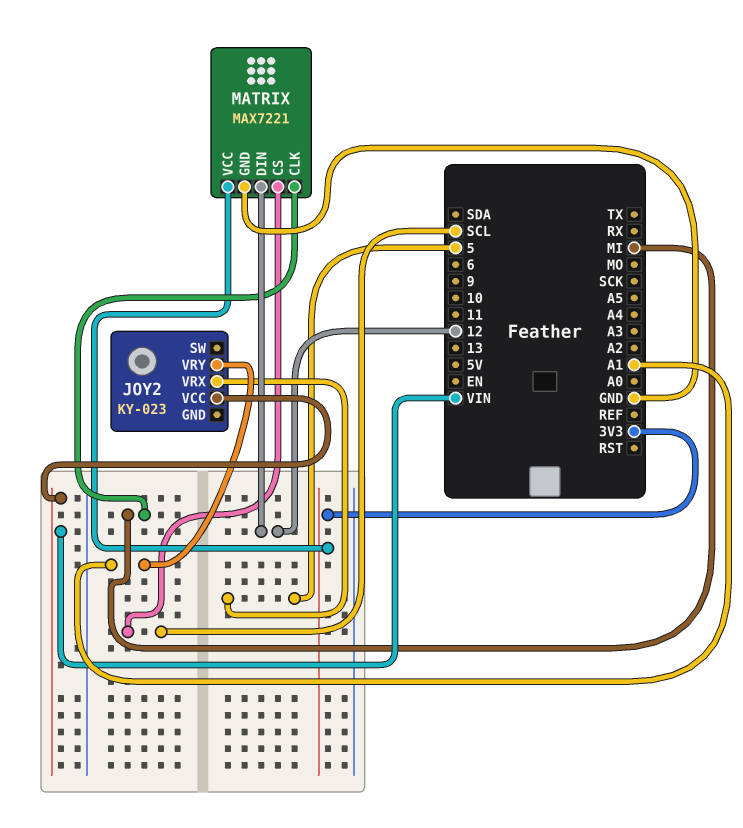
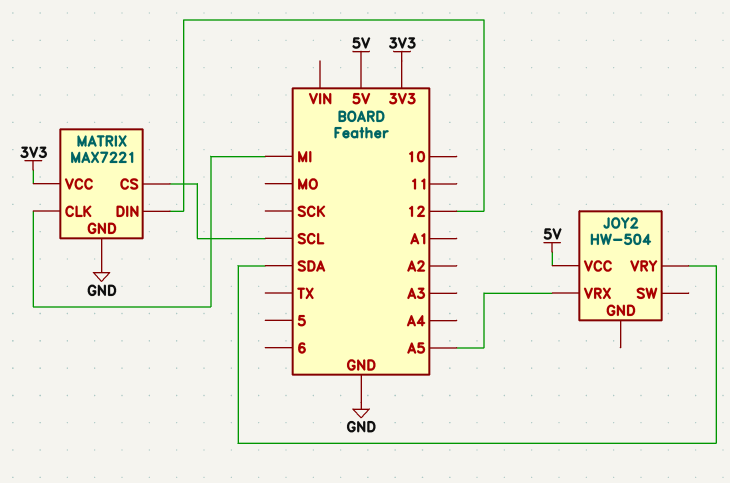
JOY2: KY-023 -> HW-504
JOY2 pin VCC: VIN -> 5V
JOY2 pin VRX: 5 -> A5
JOY2 pin VRY: A1 -> SDA

